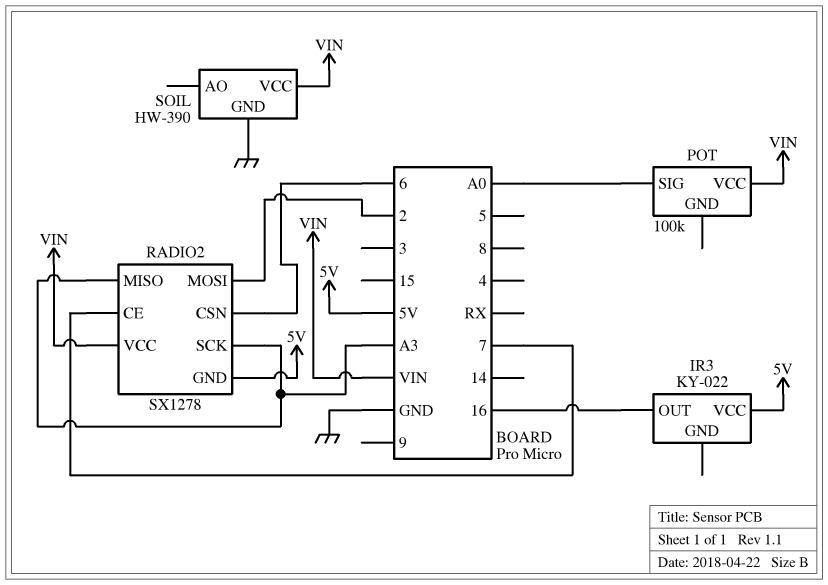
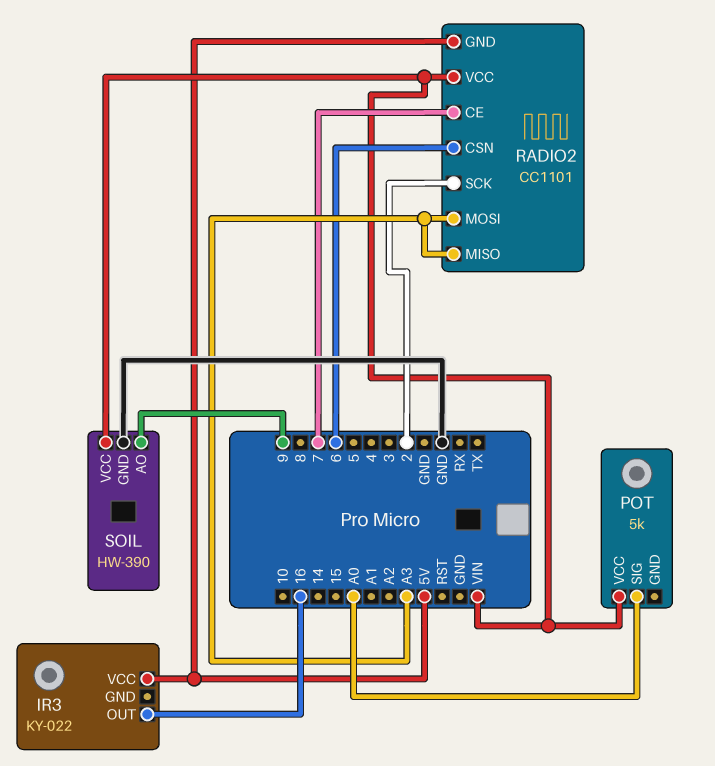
POT: 100k -> 5k
RADIO2: SX1278 -> CC1101
RADIO2 pin MOSI: 2 -> A3
RADIO2 pin SCK: A3 -> 2
SOIL pin AO: none -> 9

